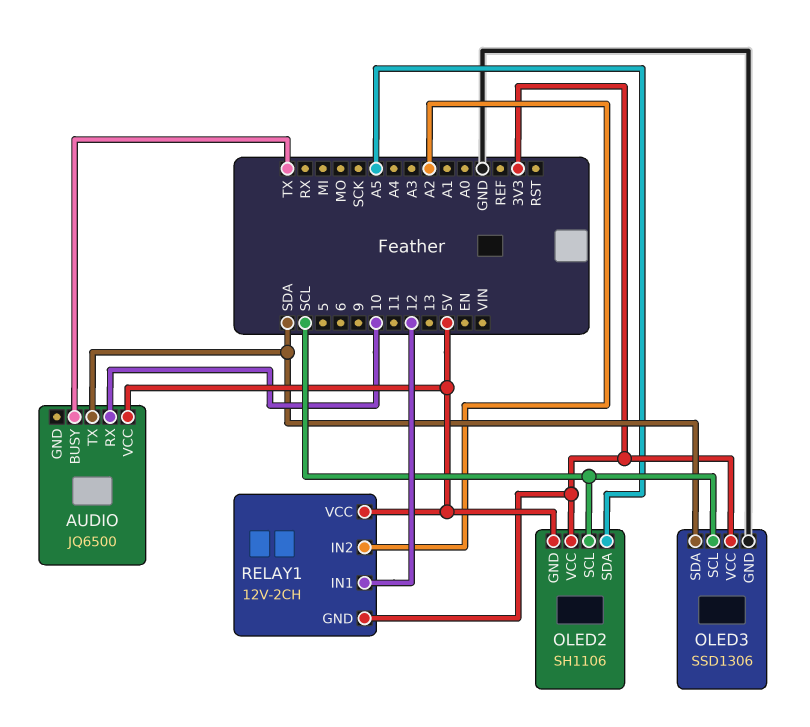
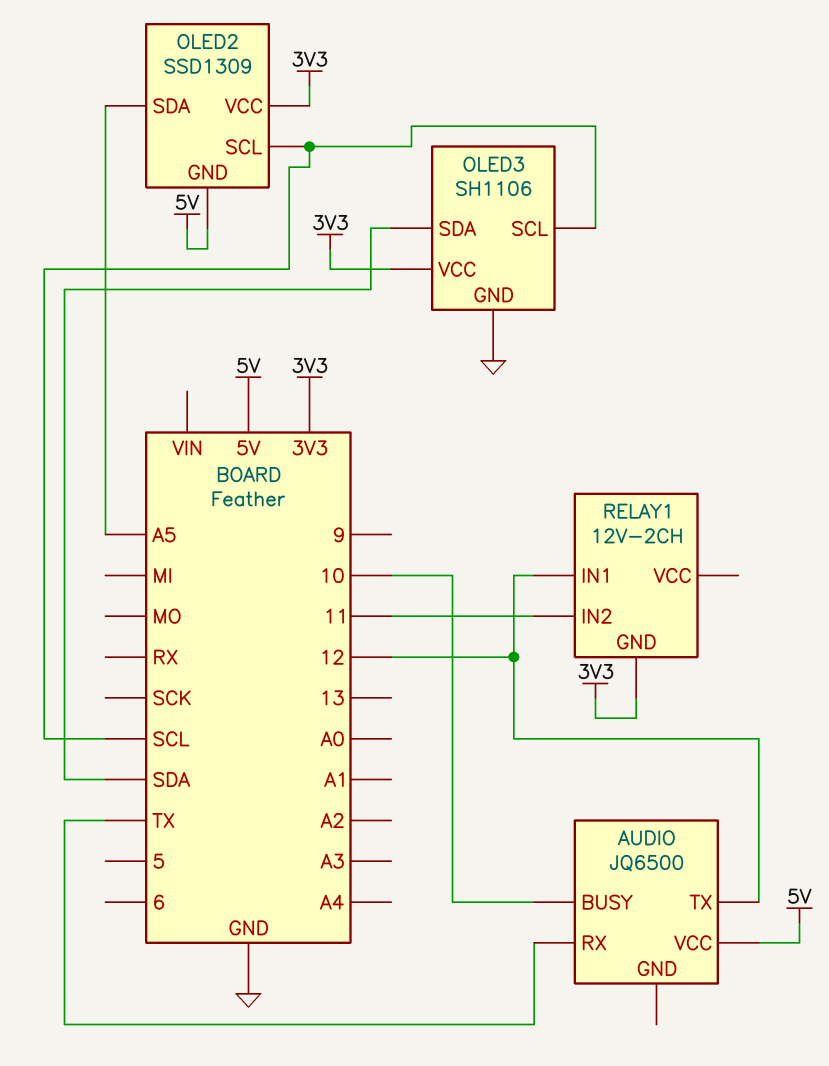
AUDIO pin BUSY: TX -> 10
AUDIO pin RX: 10 -> TX
AUDIO pin TX: SDA -> 12
OLED2: SH1106 -> SSD1309
OLED3: SSD1306 -> SH1106
RELAY1 pin IN2: A2 -> 11
RELAY1 pin VCC: 5V -> none

